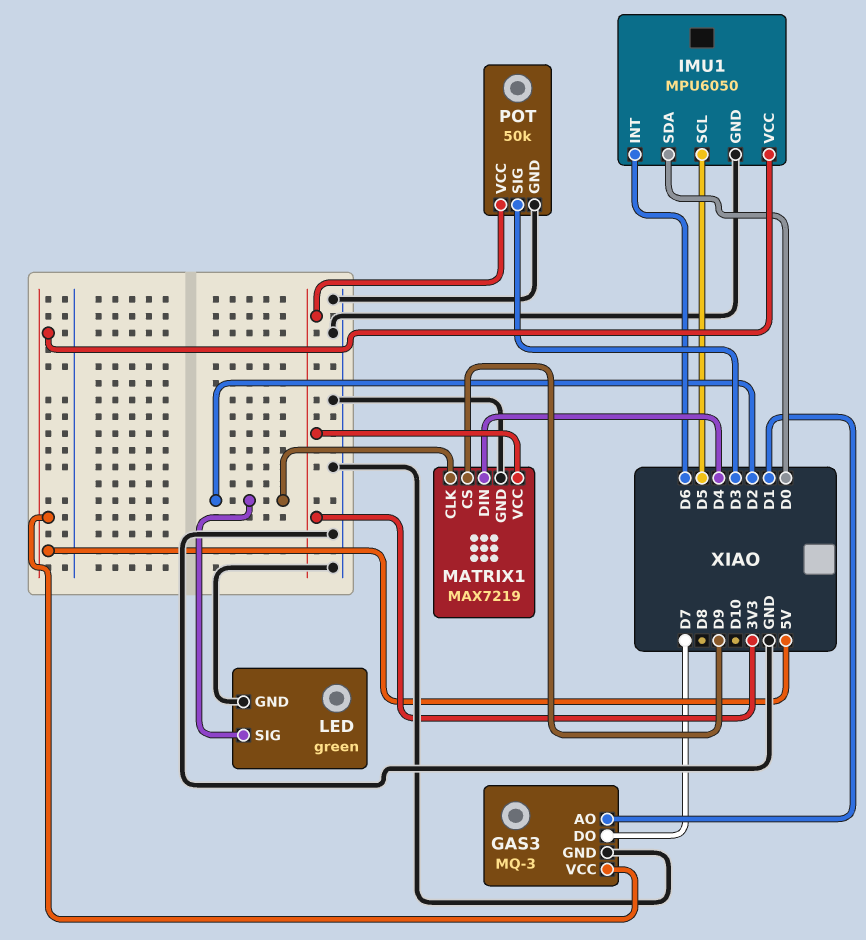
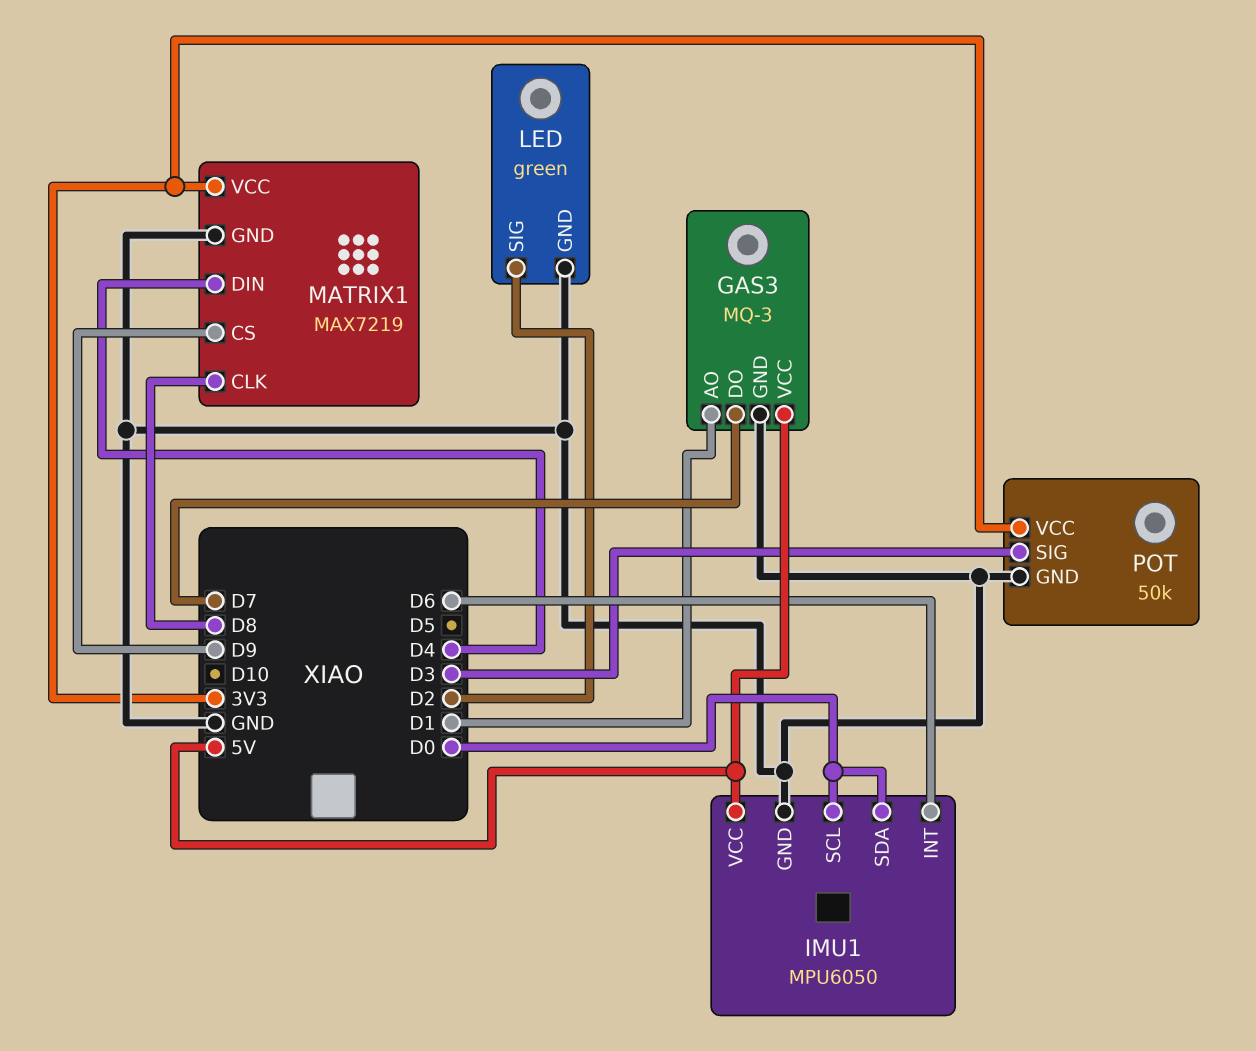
IMU1 pin SCL: D5 -> D0
MATRIX1 pin CLK: D2 -> D8

